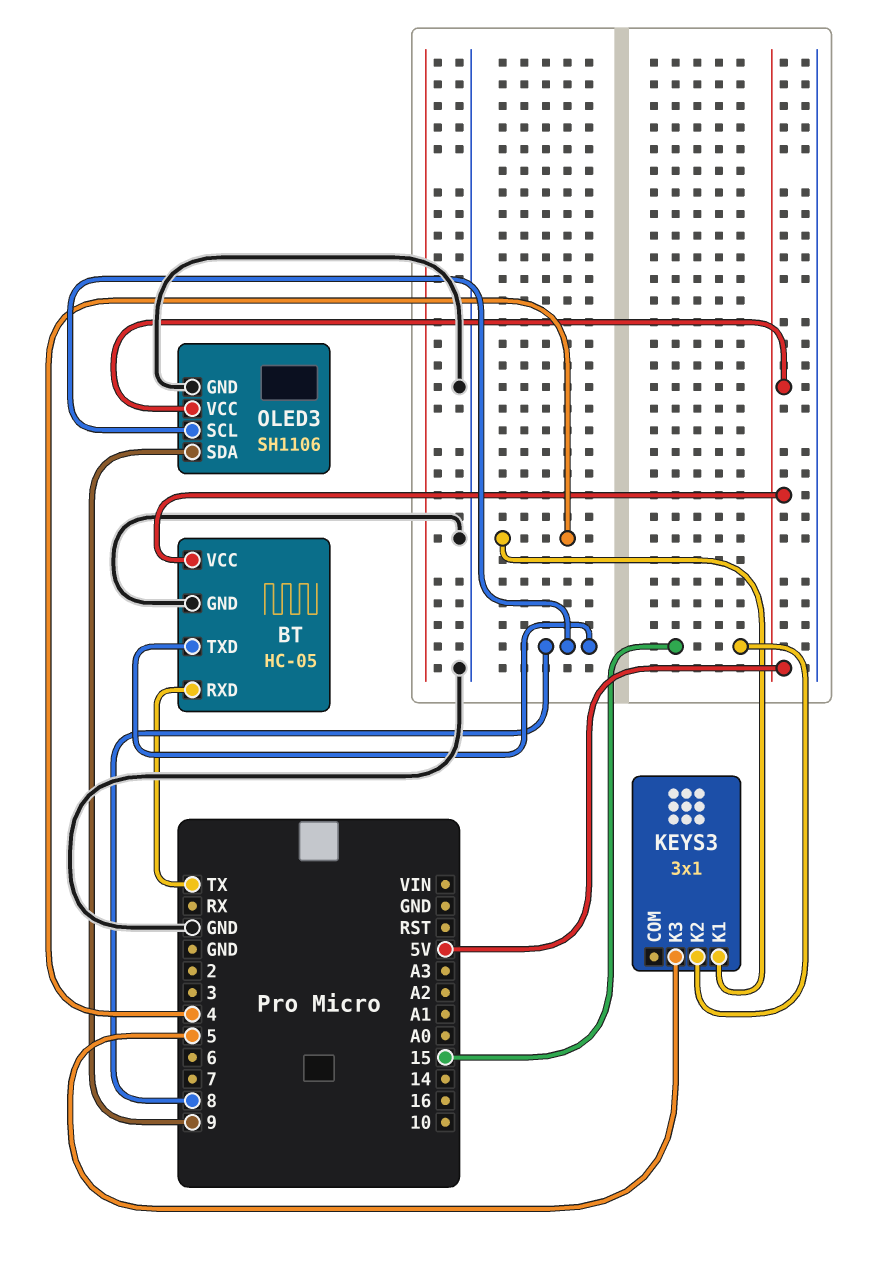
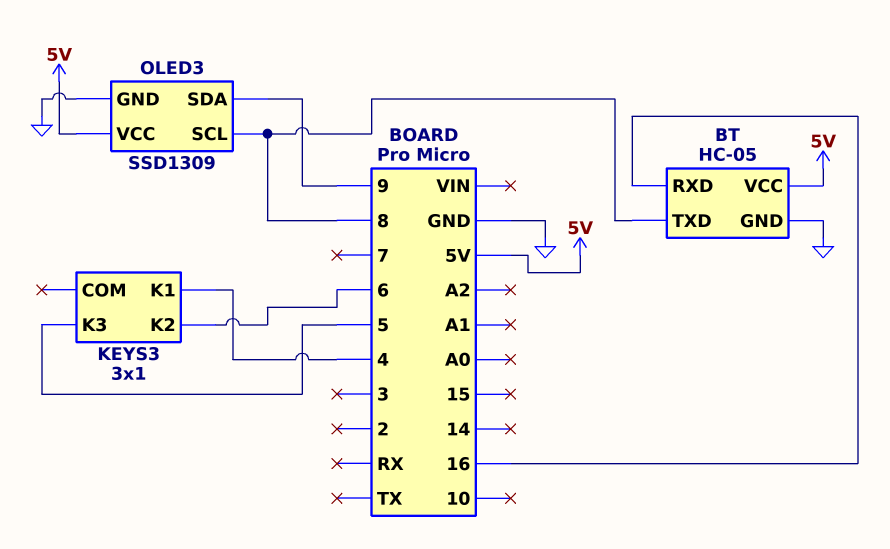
BT pin RXD: TX -> 16
KEYS3 pin K2: 15 -> 6
OLED3: SH1106 -> SSD1309

